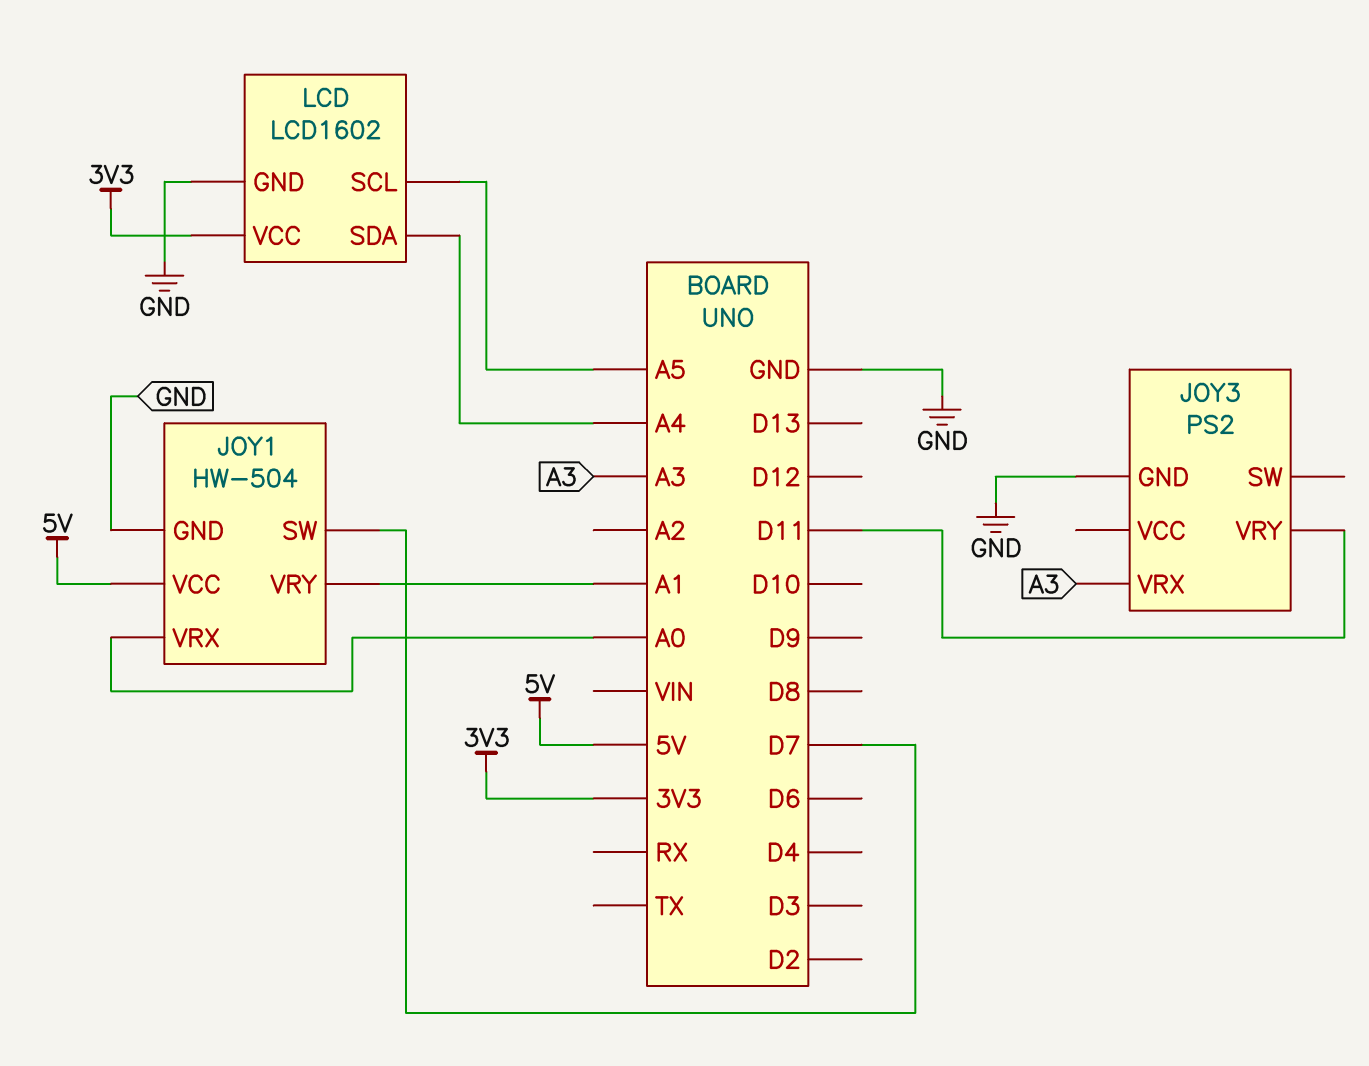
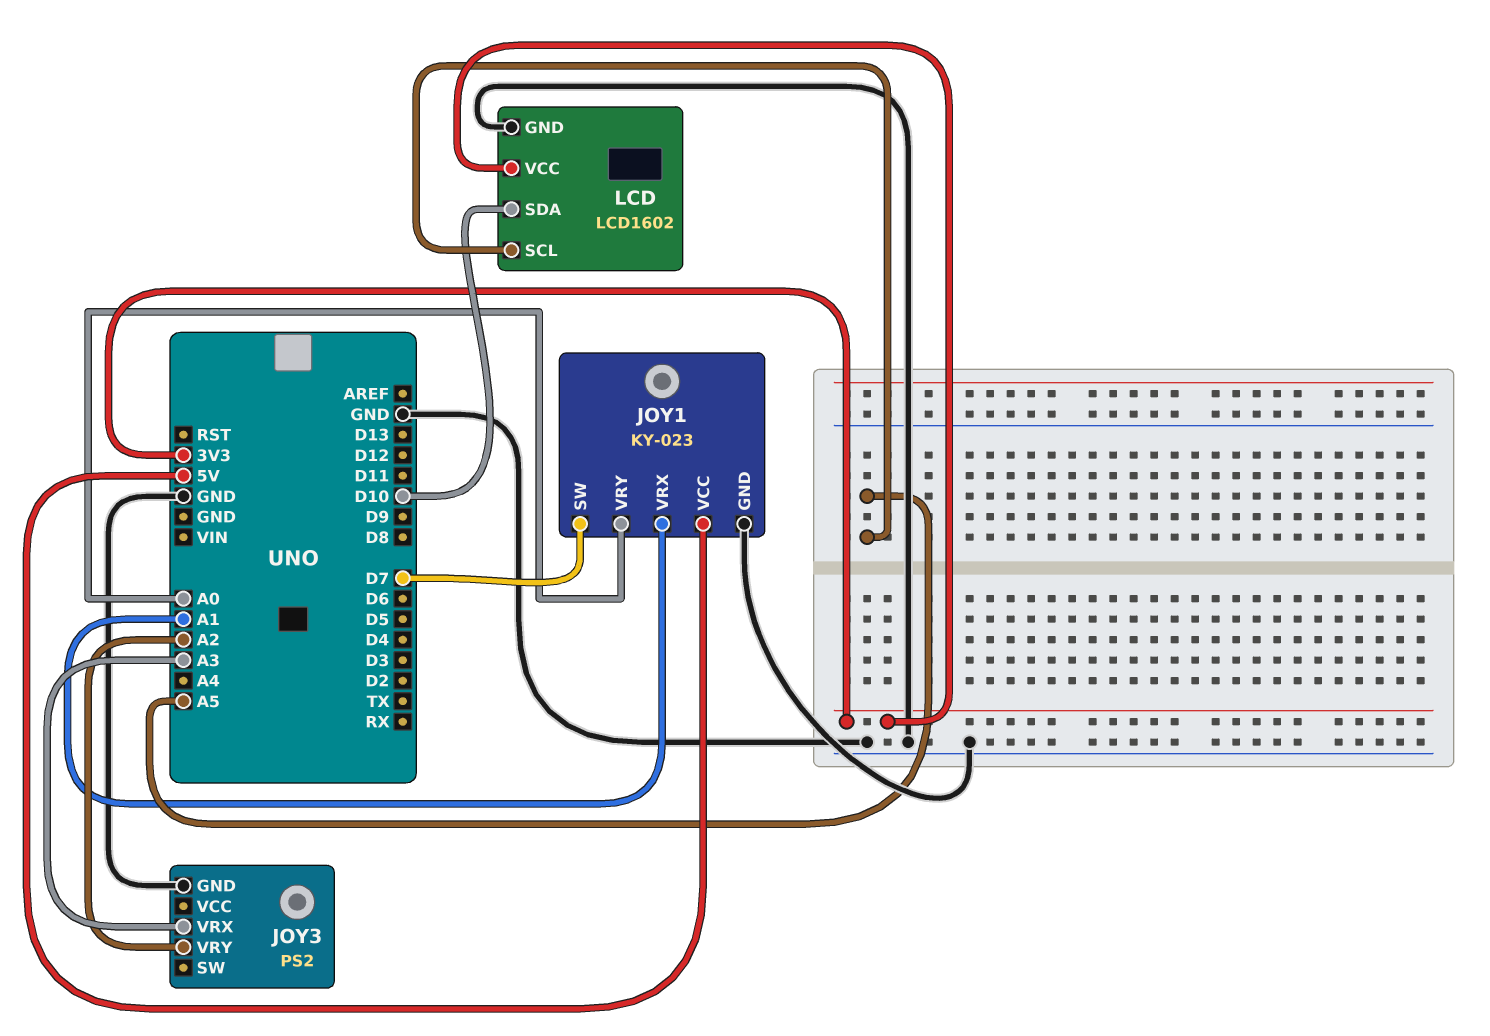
JOY1: HW-504 -> KY-023
JOY1 pin VRX: A0 -> A1
JOY1 pin VRY: A1 -> A0
JOY3 pin VRY: D11 -> A2
LCD pin SDA: A4 -> D10

